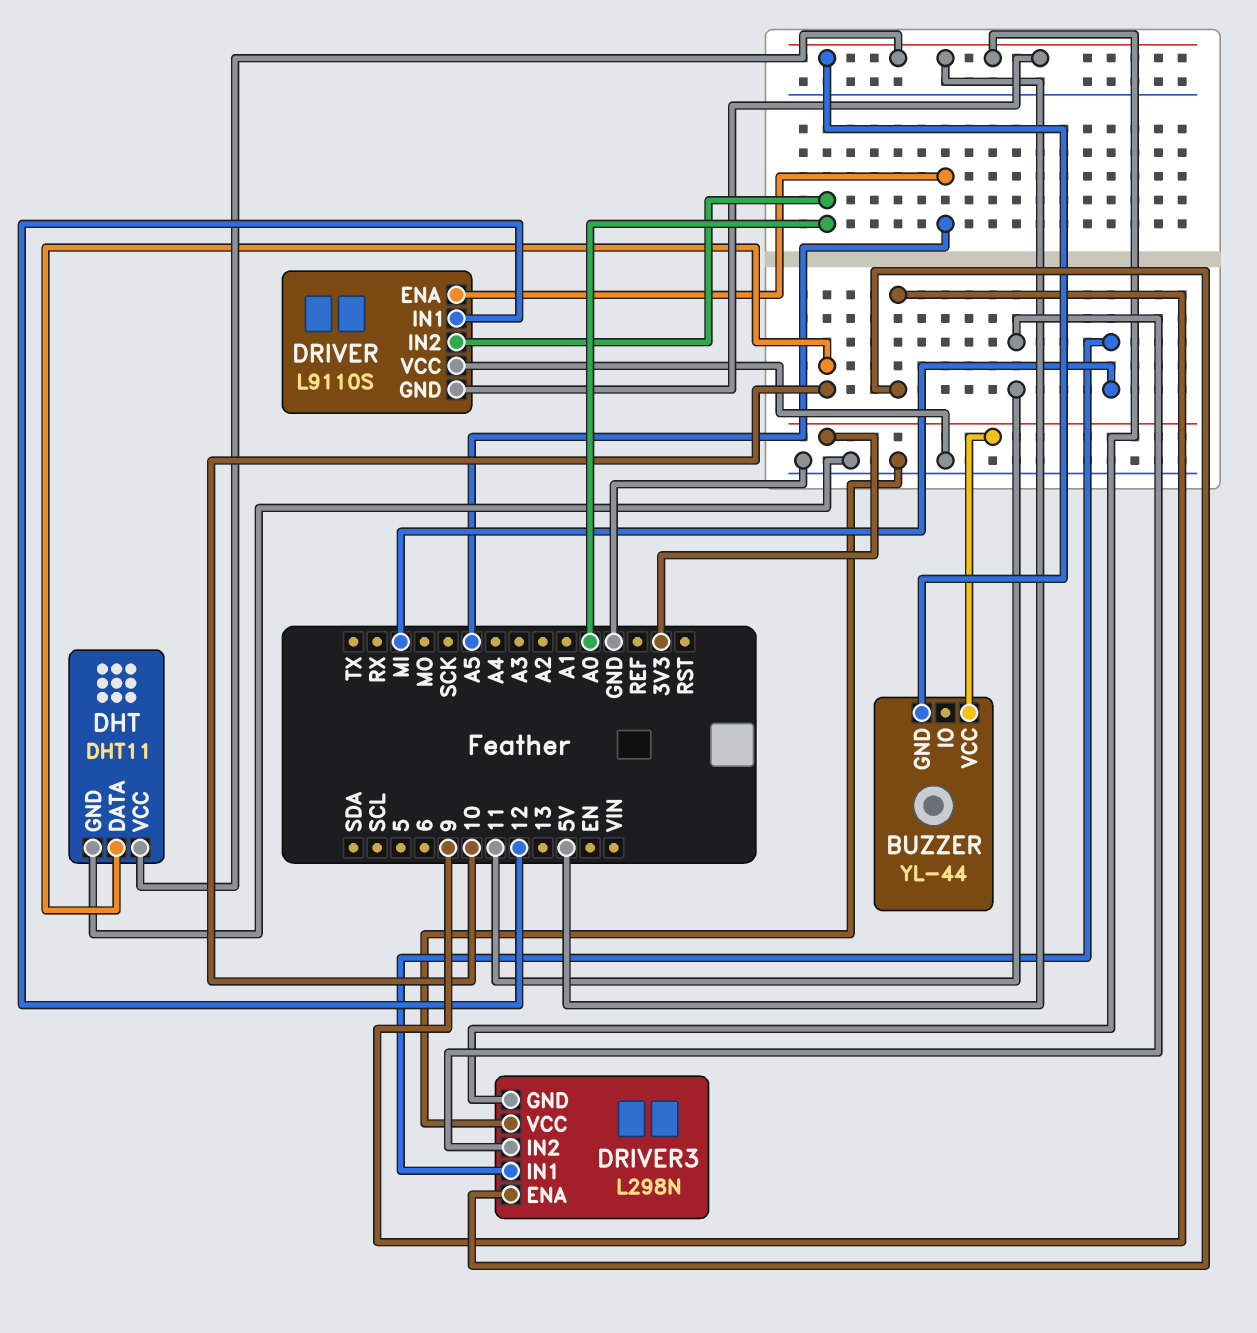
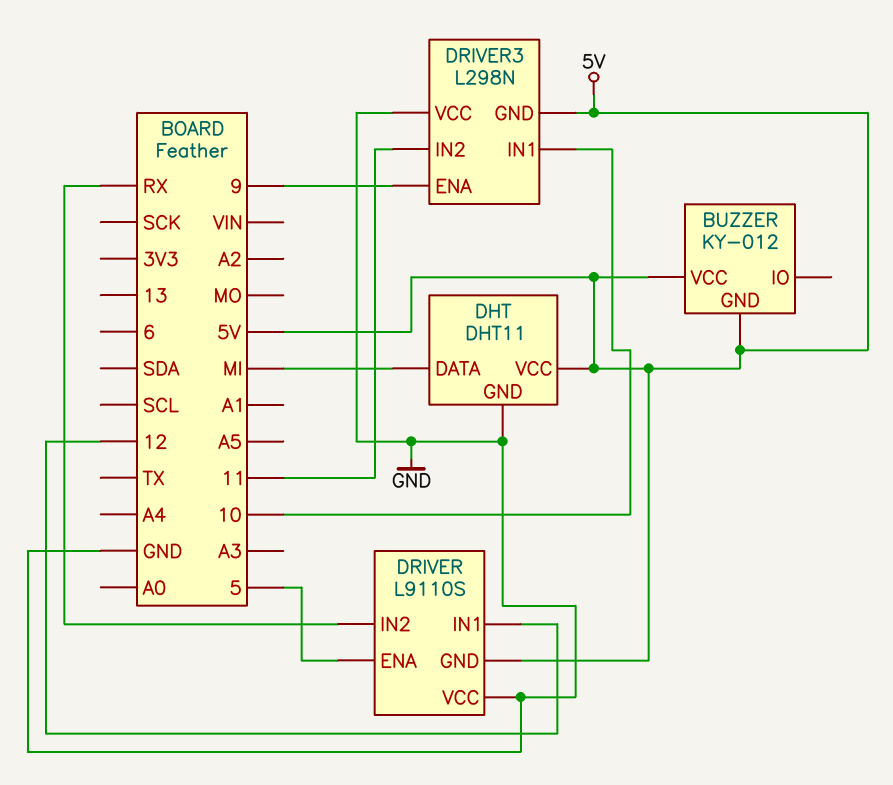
BUZZER: YL-44 -> KY-012
BUZZER pin VCC: 3V3 -> 5V
DHT pin DATA: 10 -> MI
DRIVER pin ENA: A5 -> 5
DRIVER pin IN2: A0 -> RX
DRIVER3 pin IN1: MI -> 10

